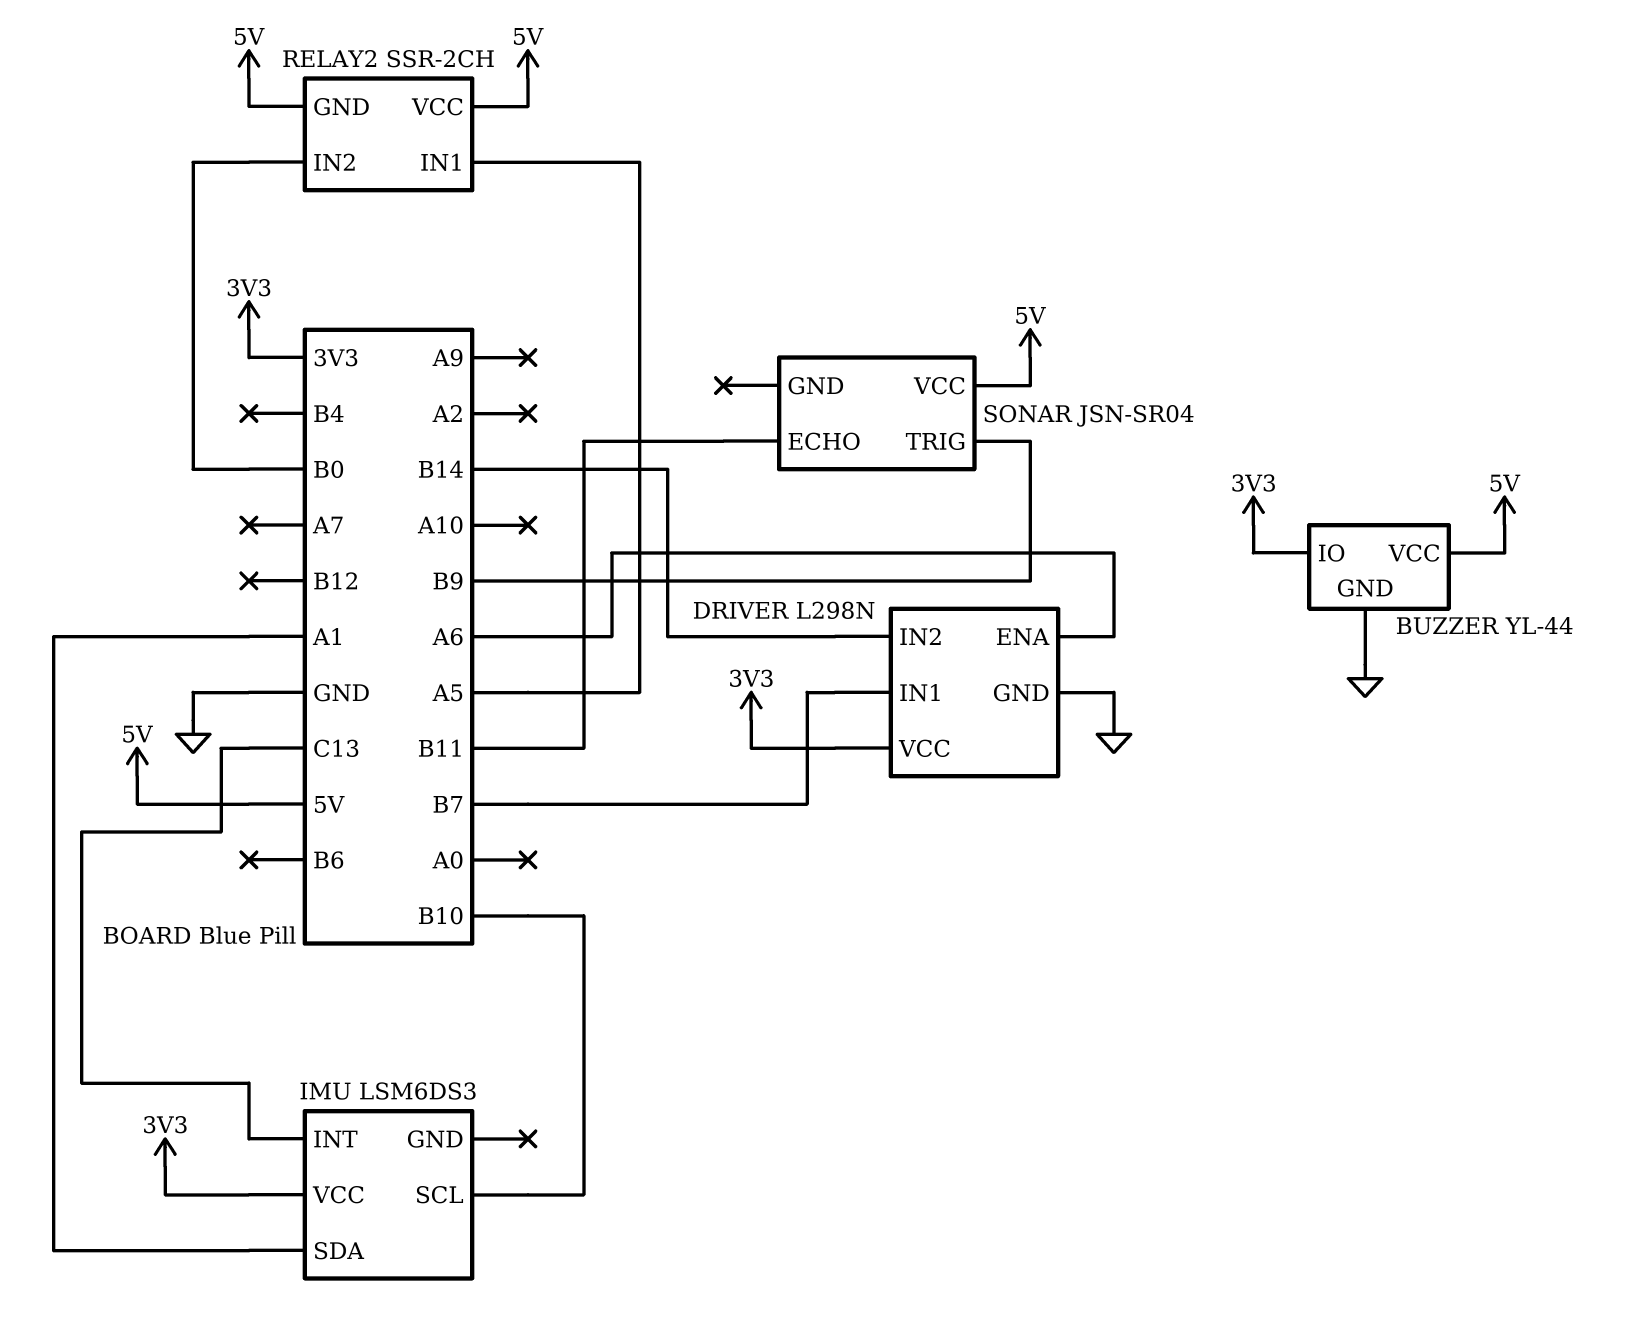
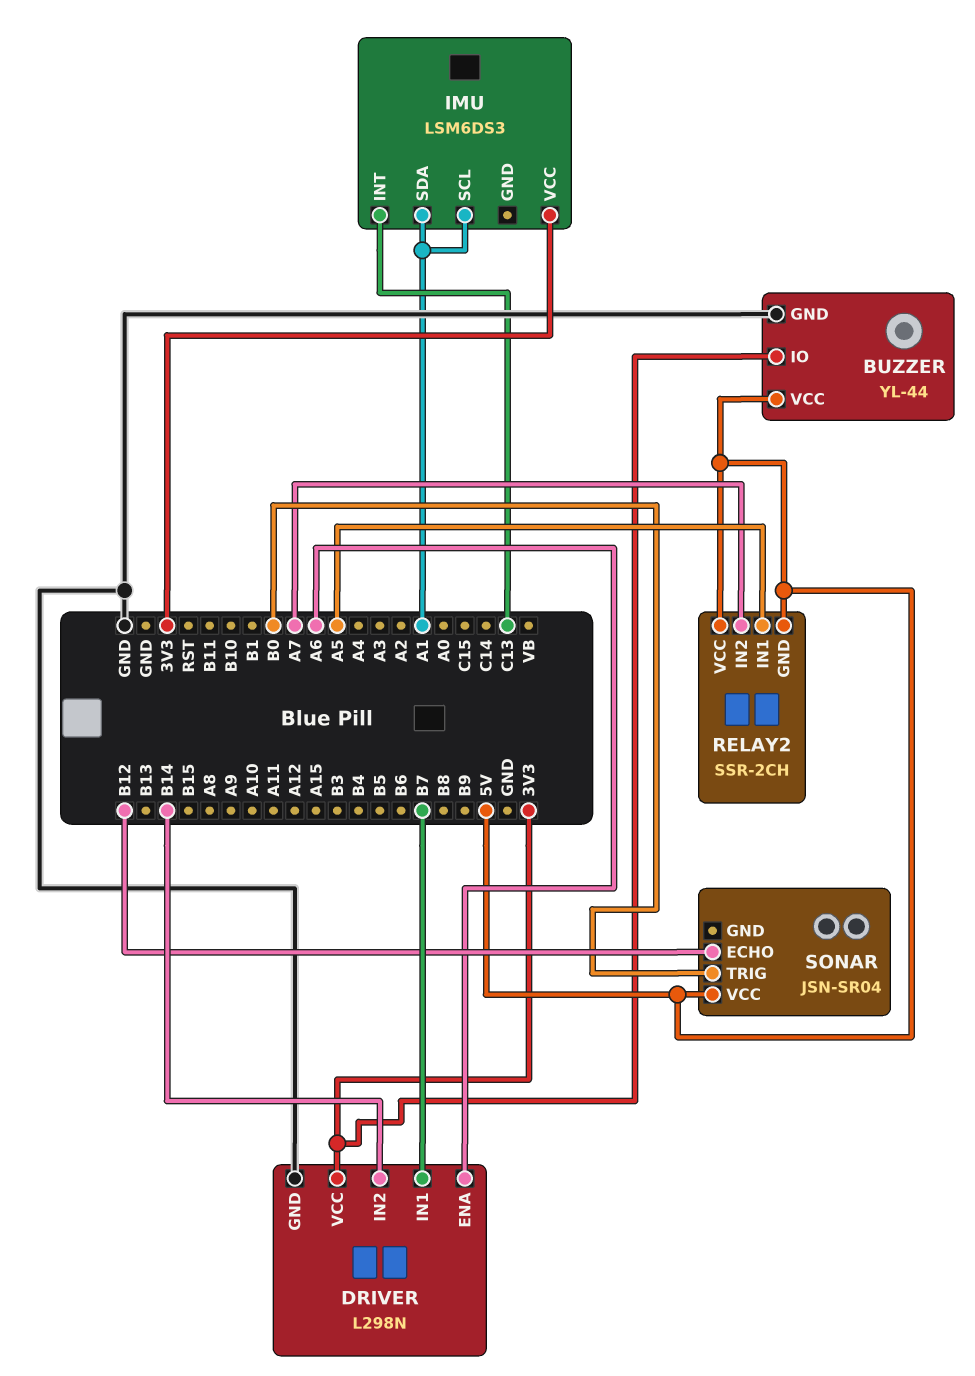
IMU pin SCL: B10 -> A1
RELAY2 pin IN2: B0 -> A7
SONAR pin ECHO: B11 -> B12
SONAR pin TRIG: B9 -> B0

